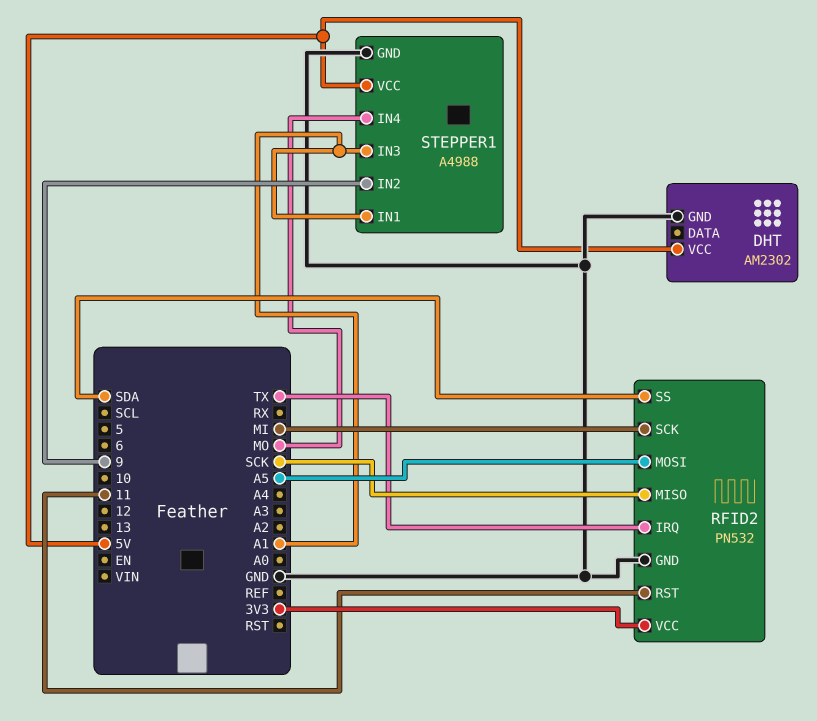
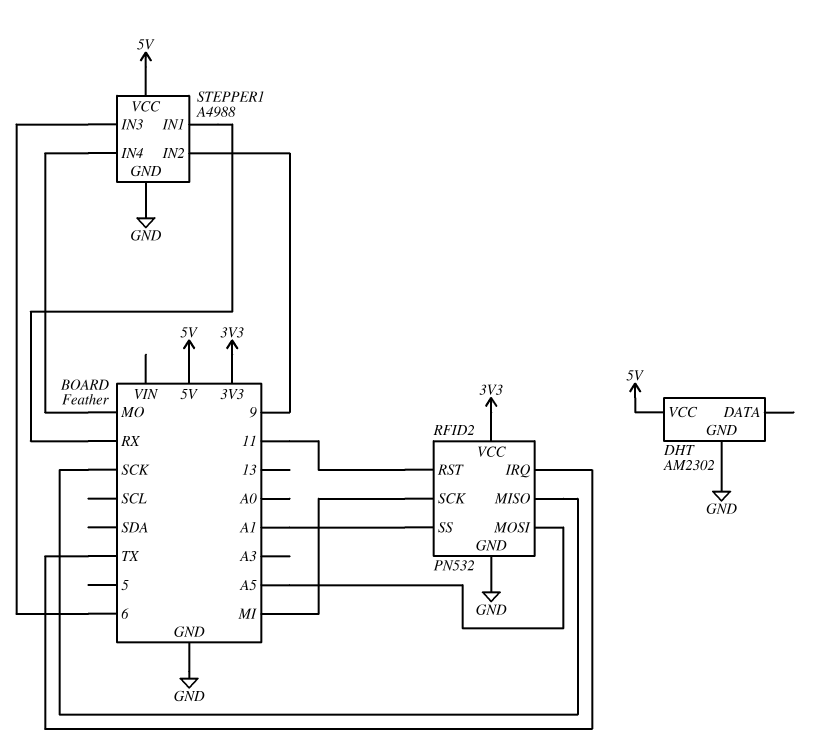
RFID2 pin SS: SDA -> A1
STEPPER1 pin IN1: A1 -> RX
STEPPER1 pin IN3: A1 -> 6

